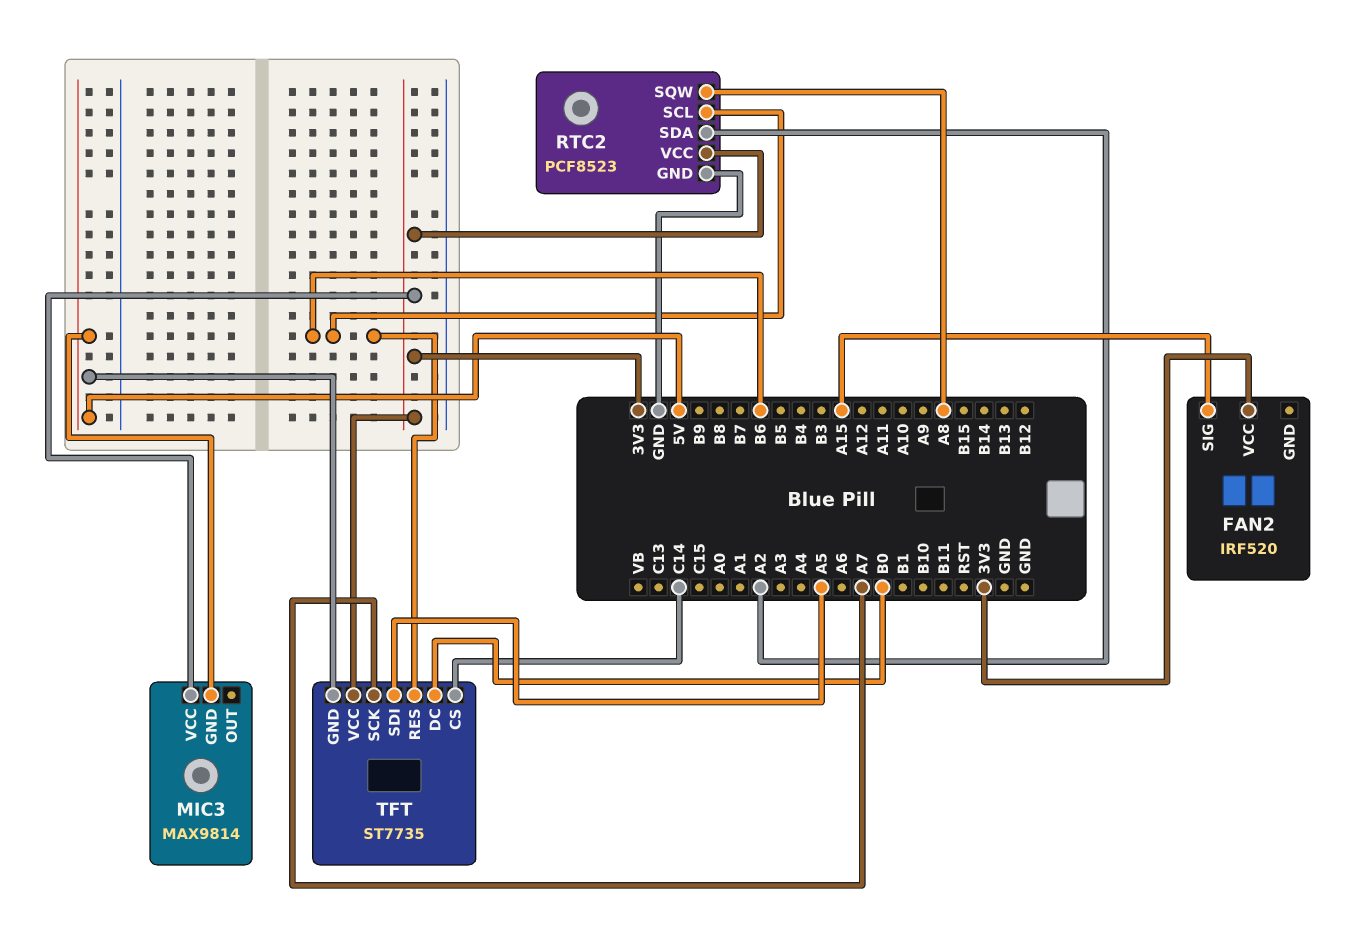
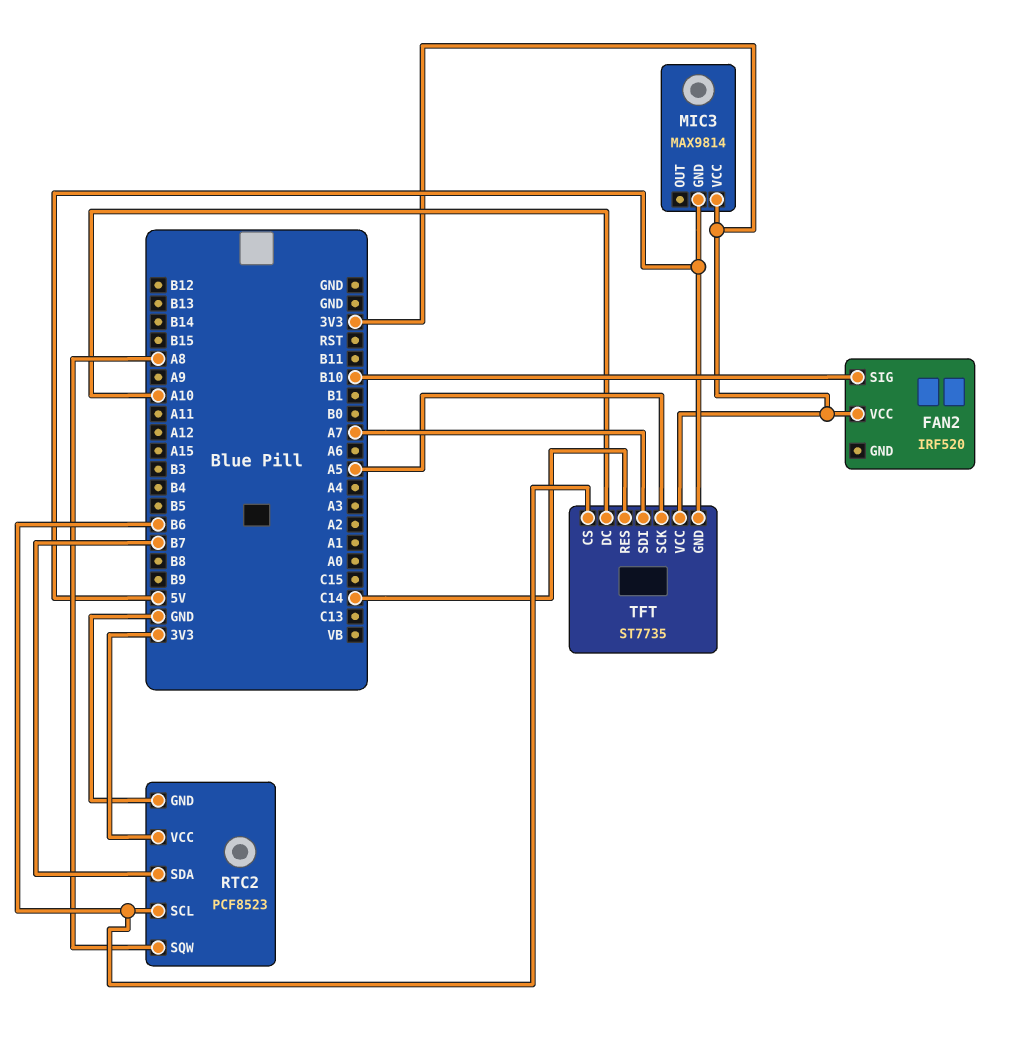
FAN2 pin SIG: A15 -> B10
RTC2 pin SDA: A2 -> B7
TFT pin CS: C14 -> B6
TFT pin DC: B0 -> A10
TFT pin RES: B6 -> C14
TFT pin SCK: A7 -> A5
TFT pin SDI: A5 -> A7

